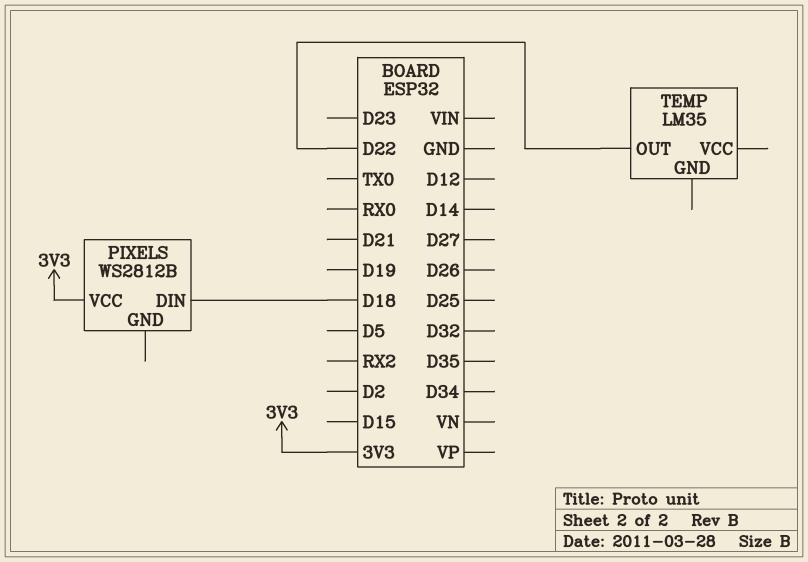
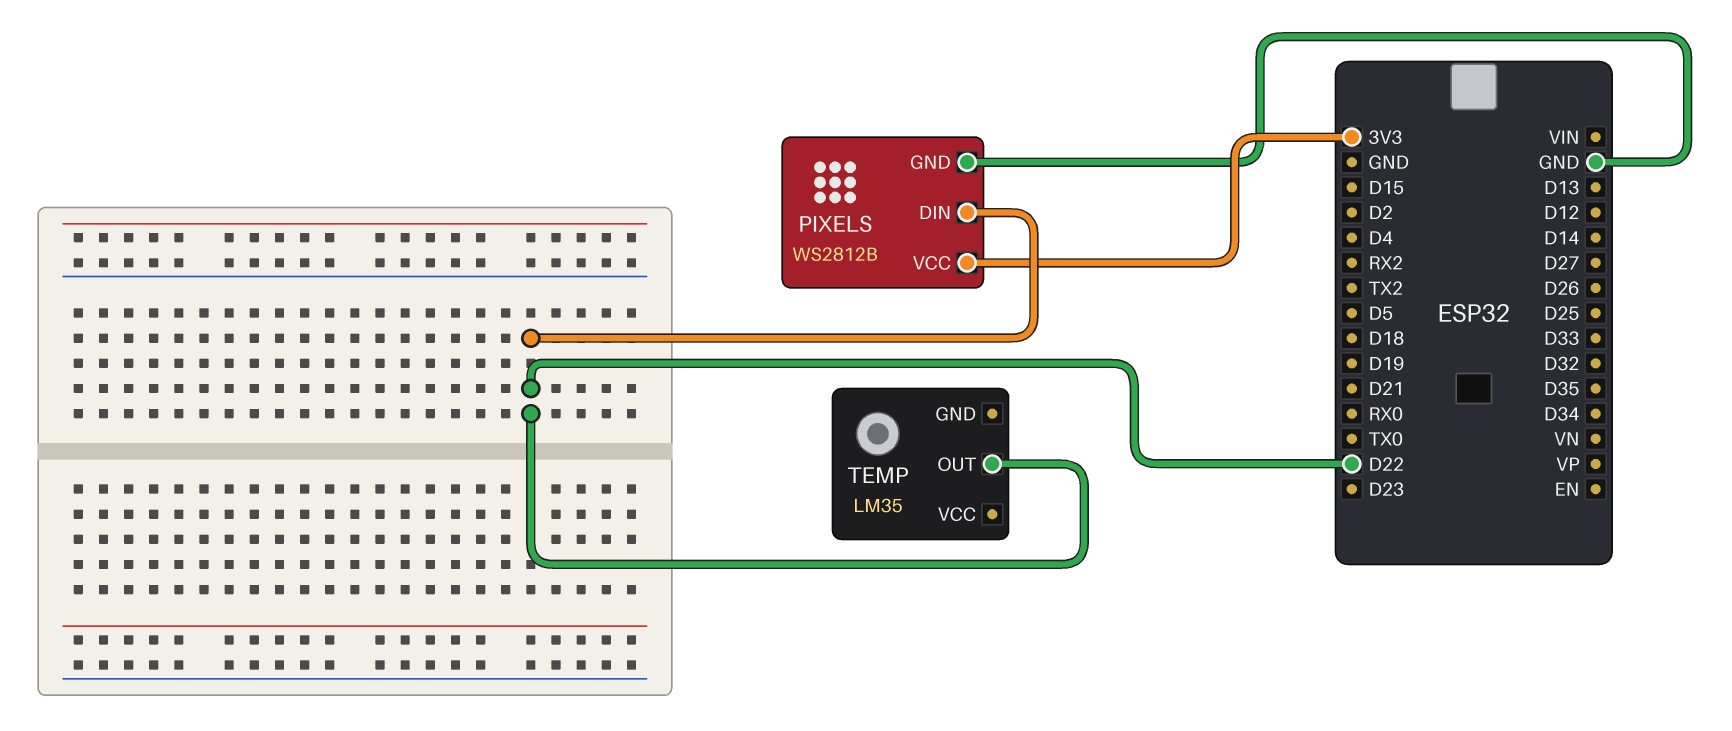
PIXELS pin DIN: D18 -> D22
PIXELS pin GND: none -> GND

